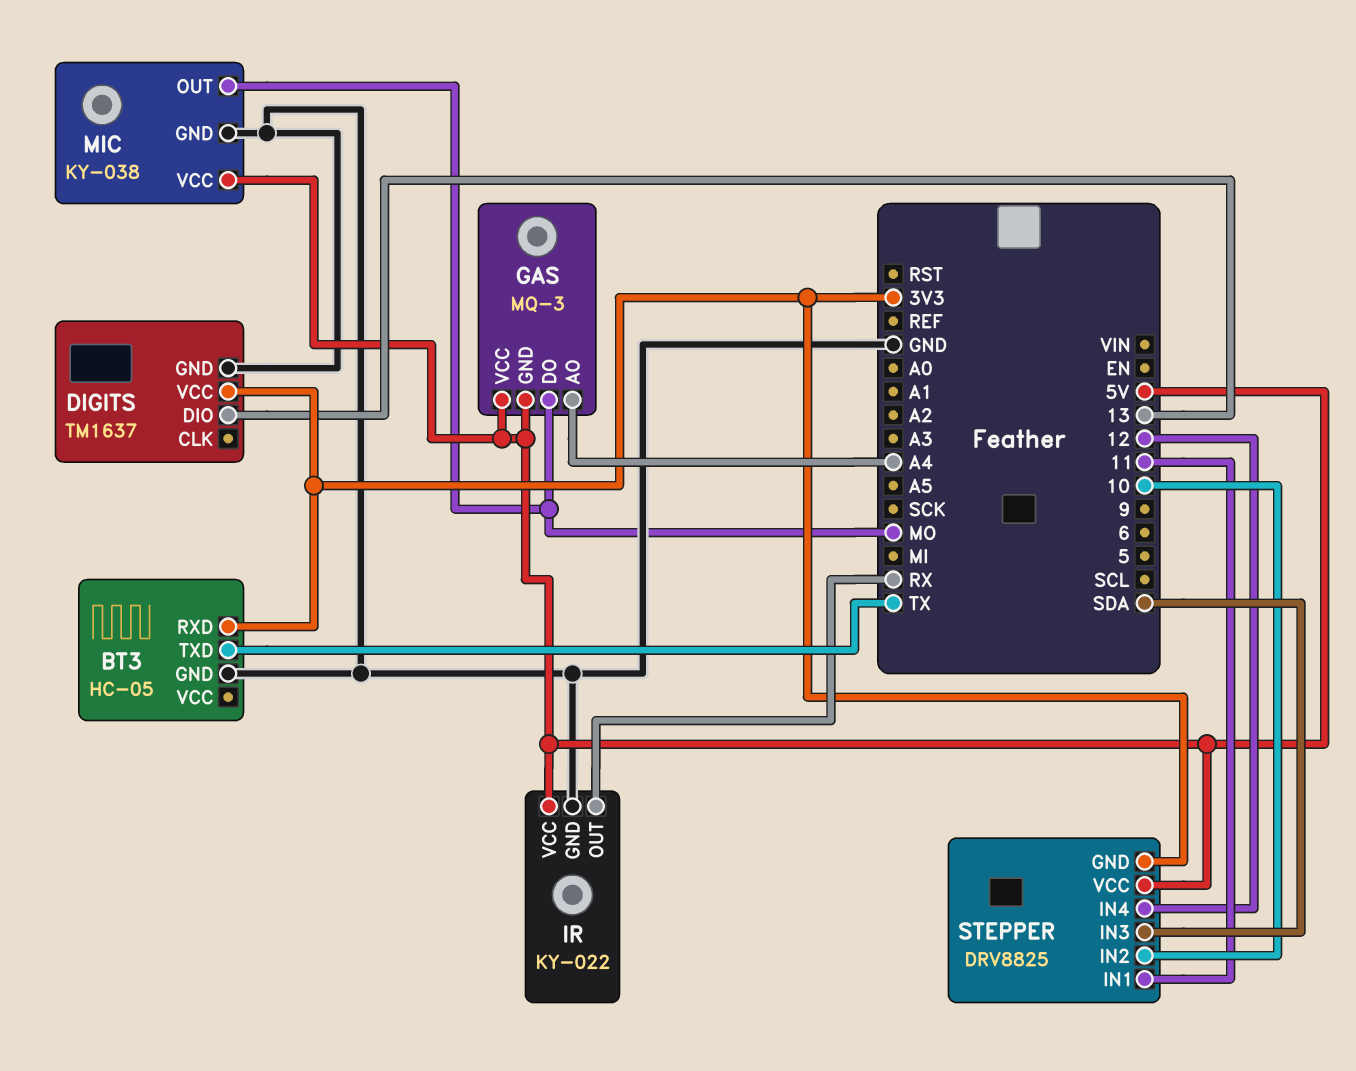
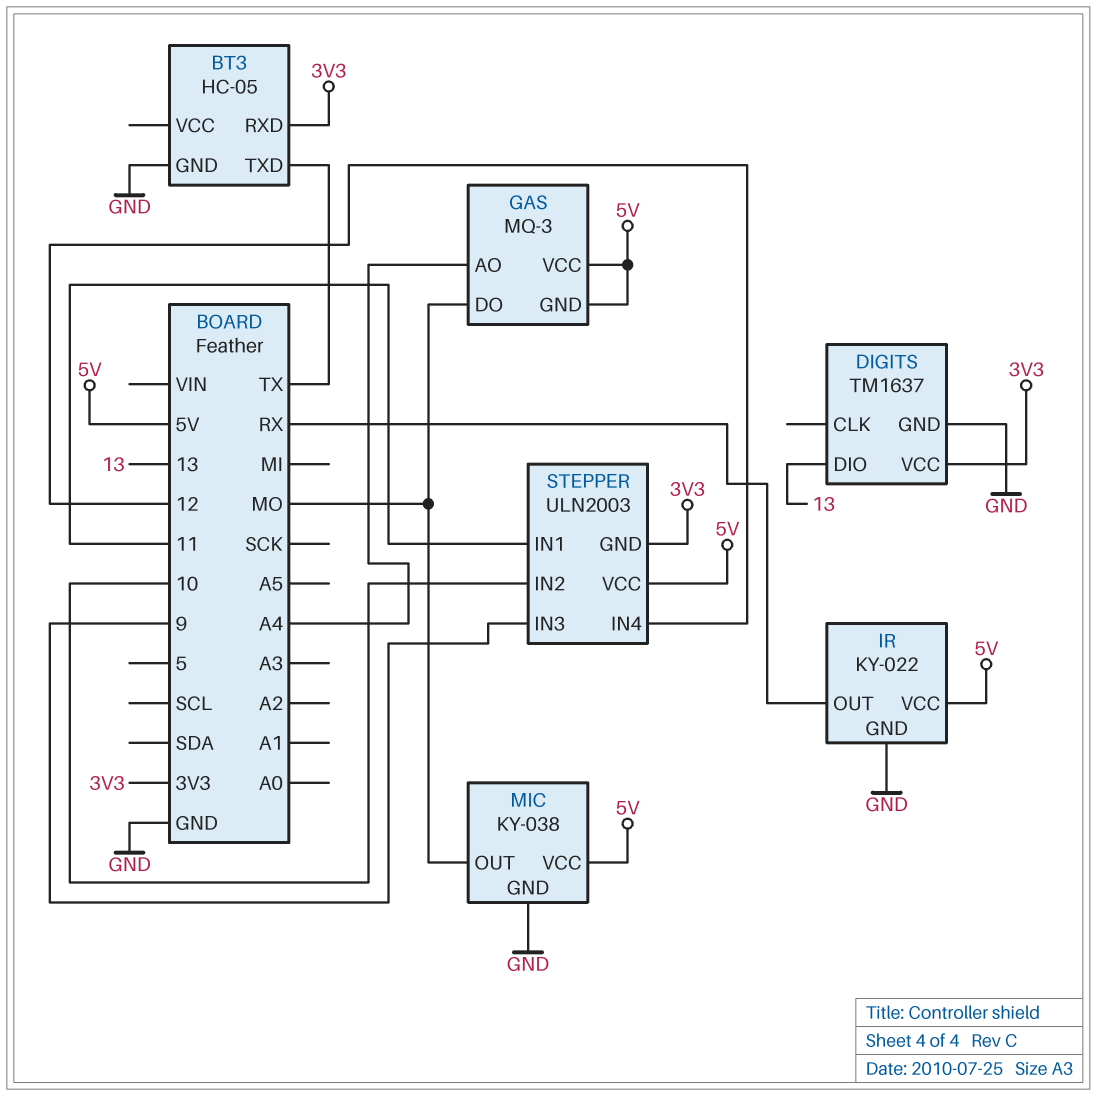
STEPPER: DRV8825 -> ULN2003
STEPPER pin IN3: SDA -> 9

